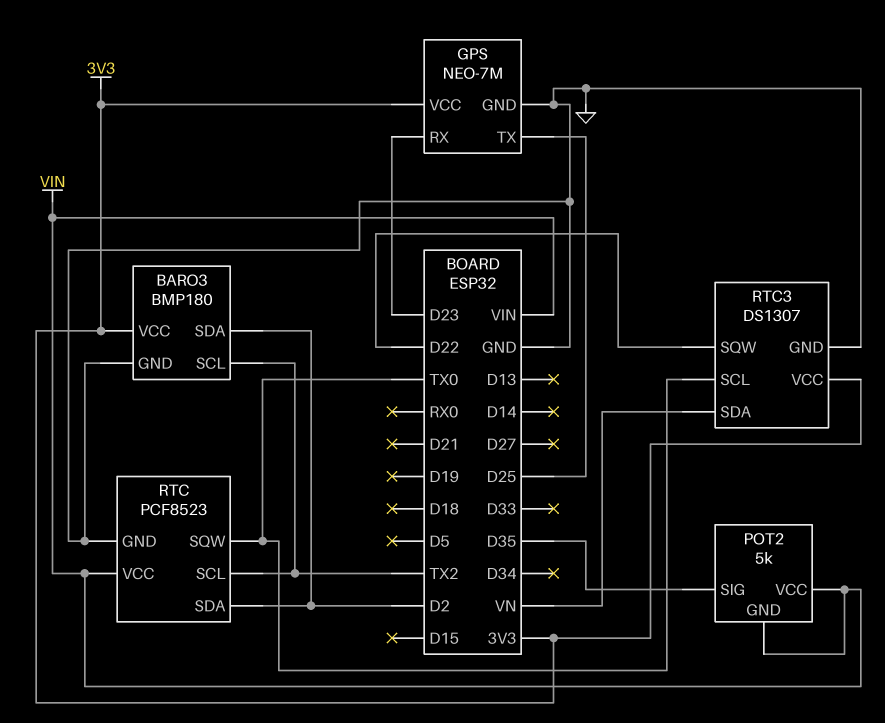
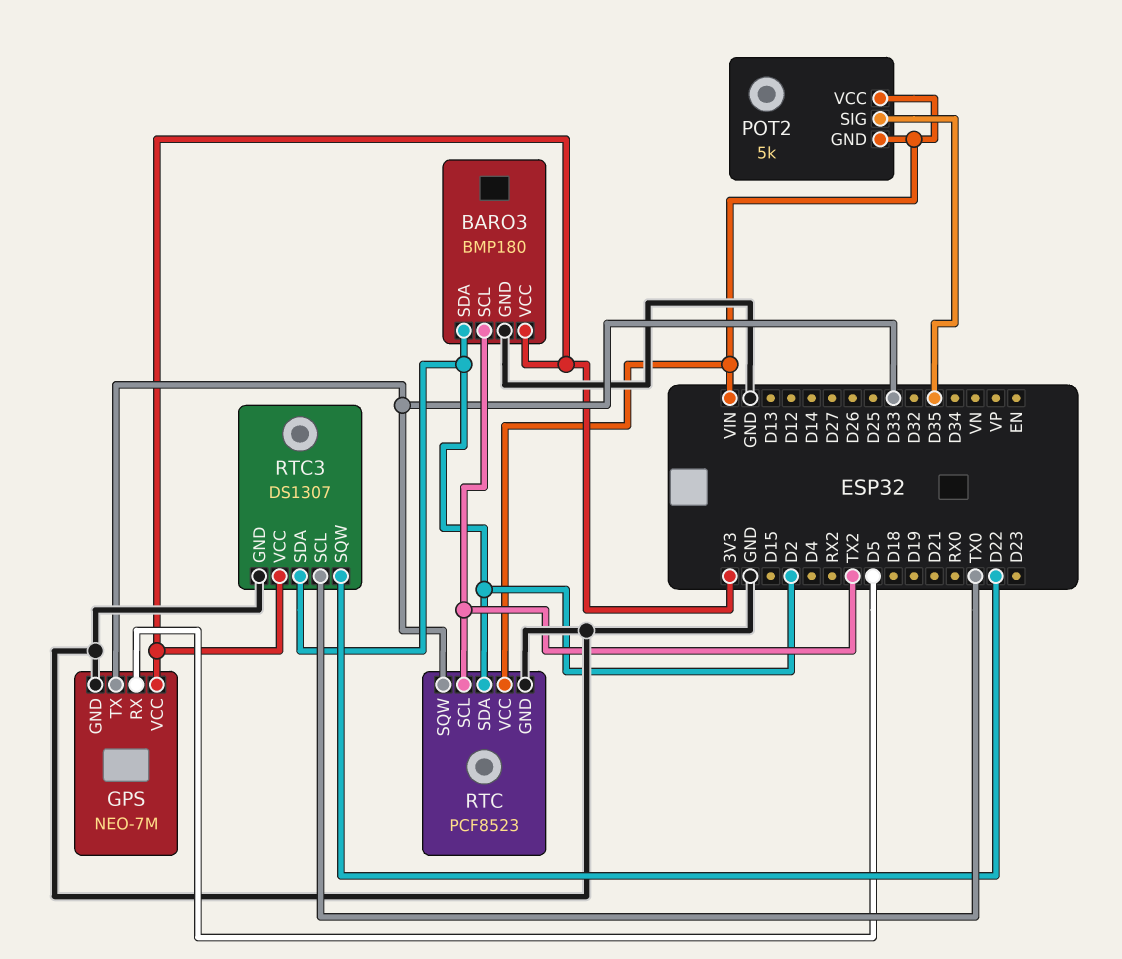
GPS pin RX: D23 -> D5
GPS pin TX: D25 -> D33
RTC pin SQW: TX0 -> D33
RTC3 pin SDA: VN -> D2

